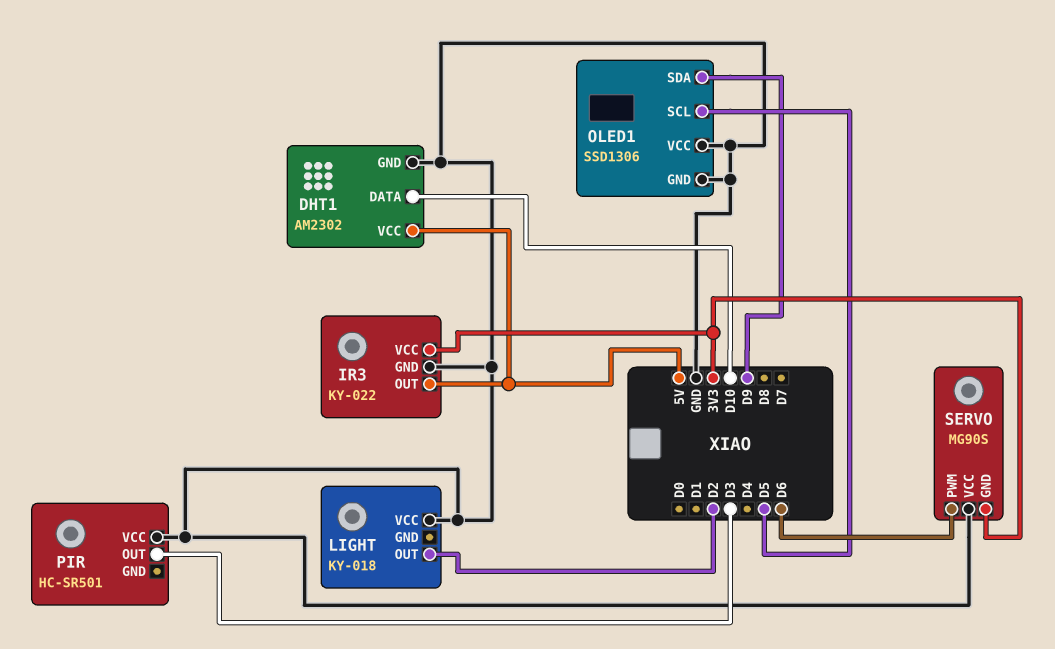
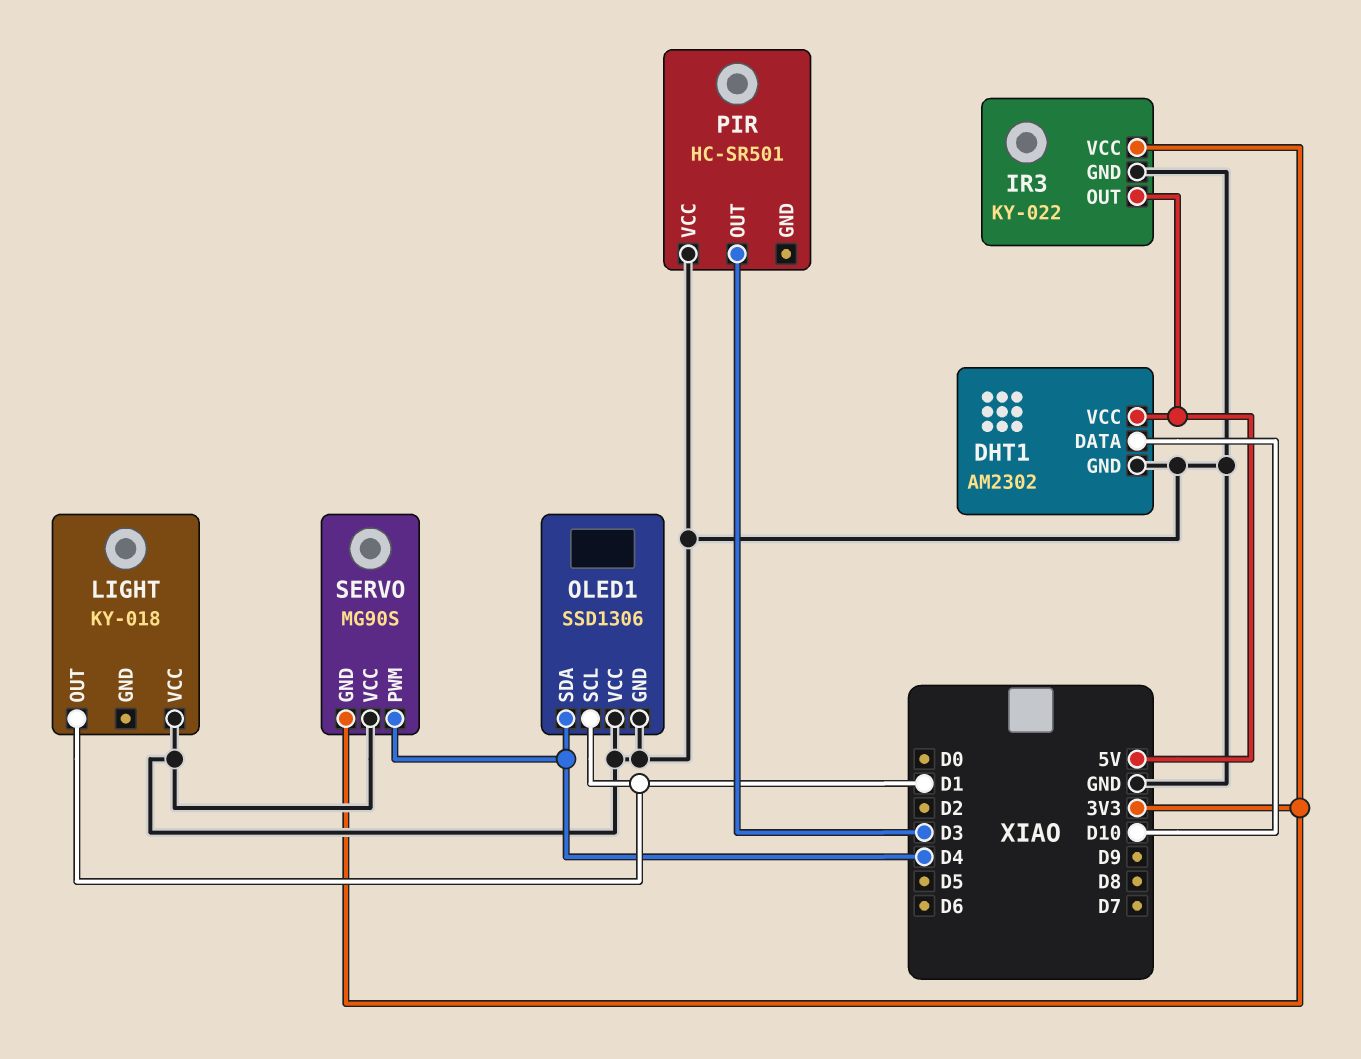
LIGHT pin OUT: D2 -> D1
OLED1 pin SCL: D5 -> D1
OLED1 pin SDA: D9 -> D4
SERVO pin PWM: D6 -> D4

